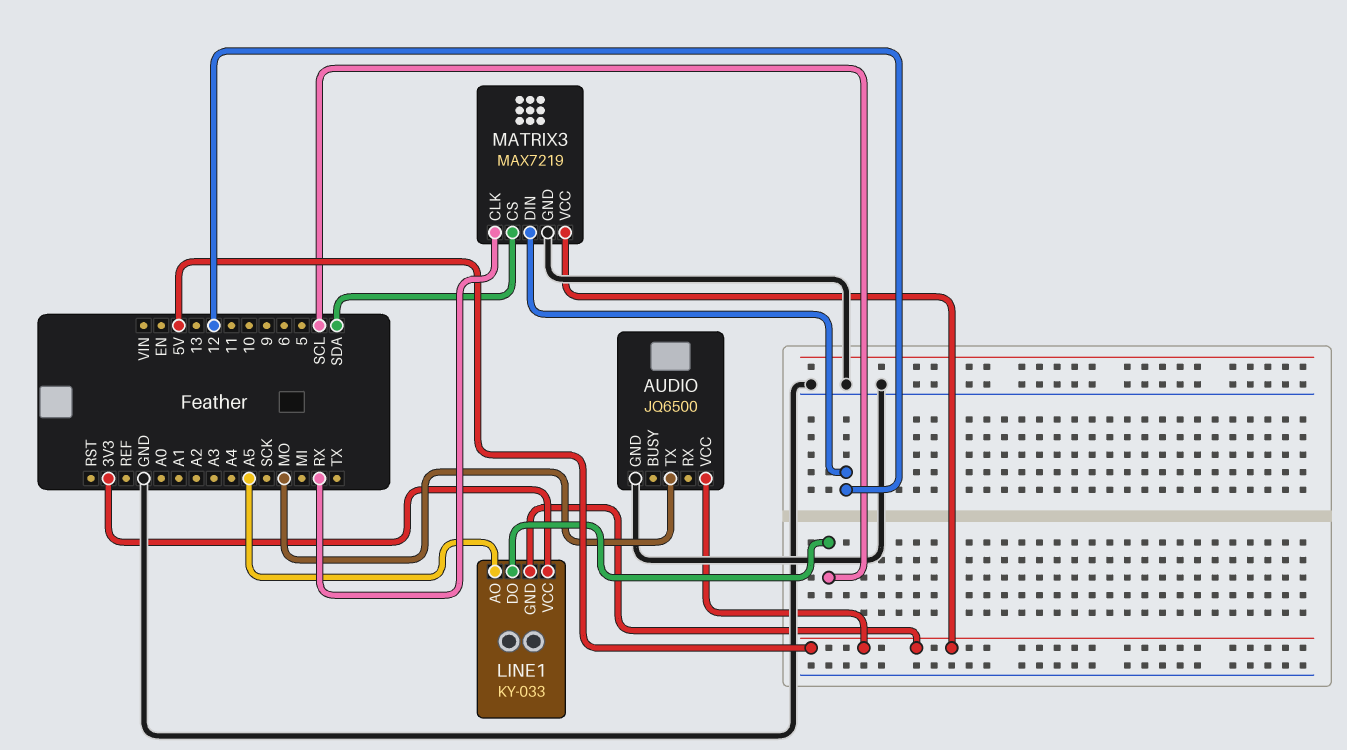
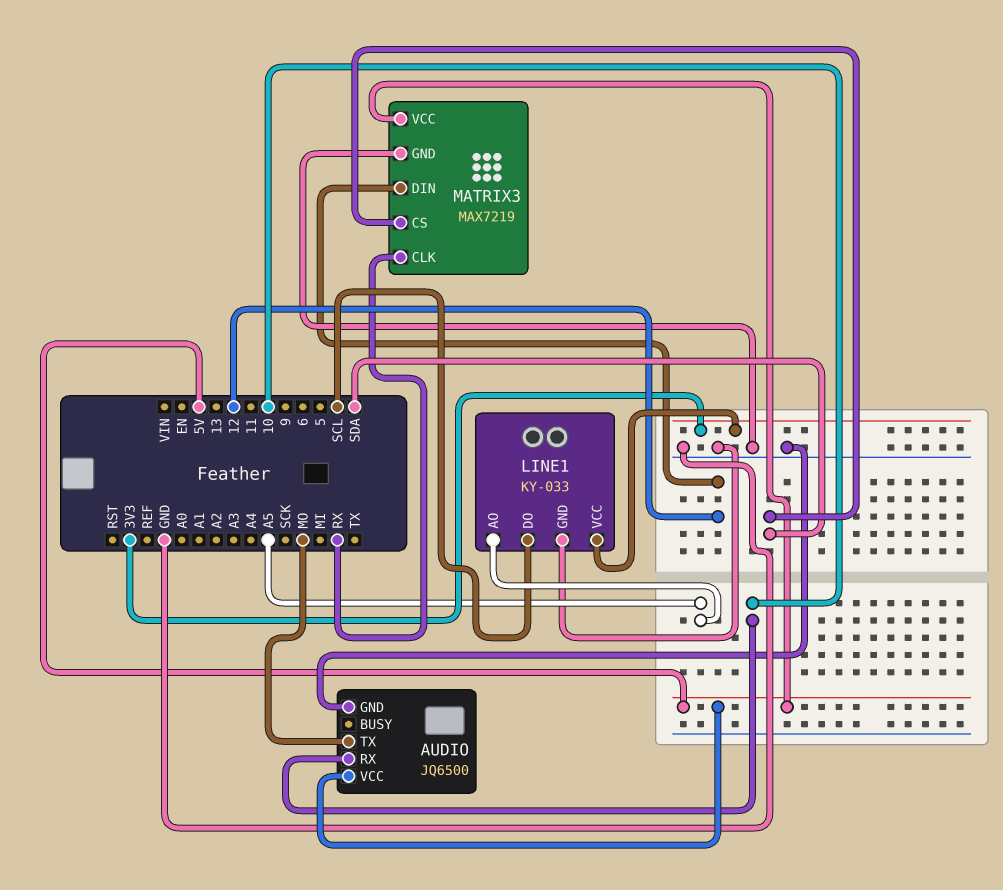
AUDIO pin RX: none -> 10
LINE1 pin GND: 5V -> GND

